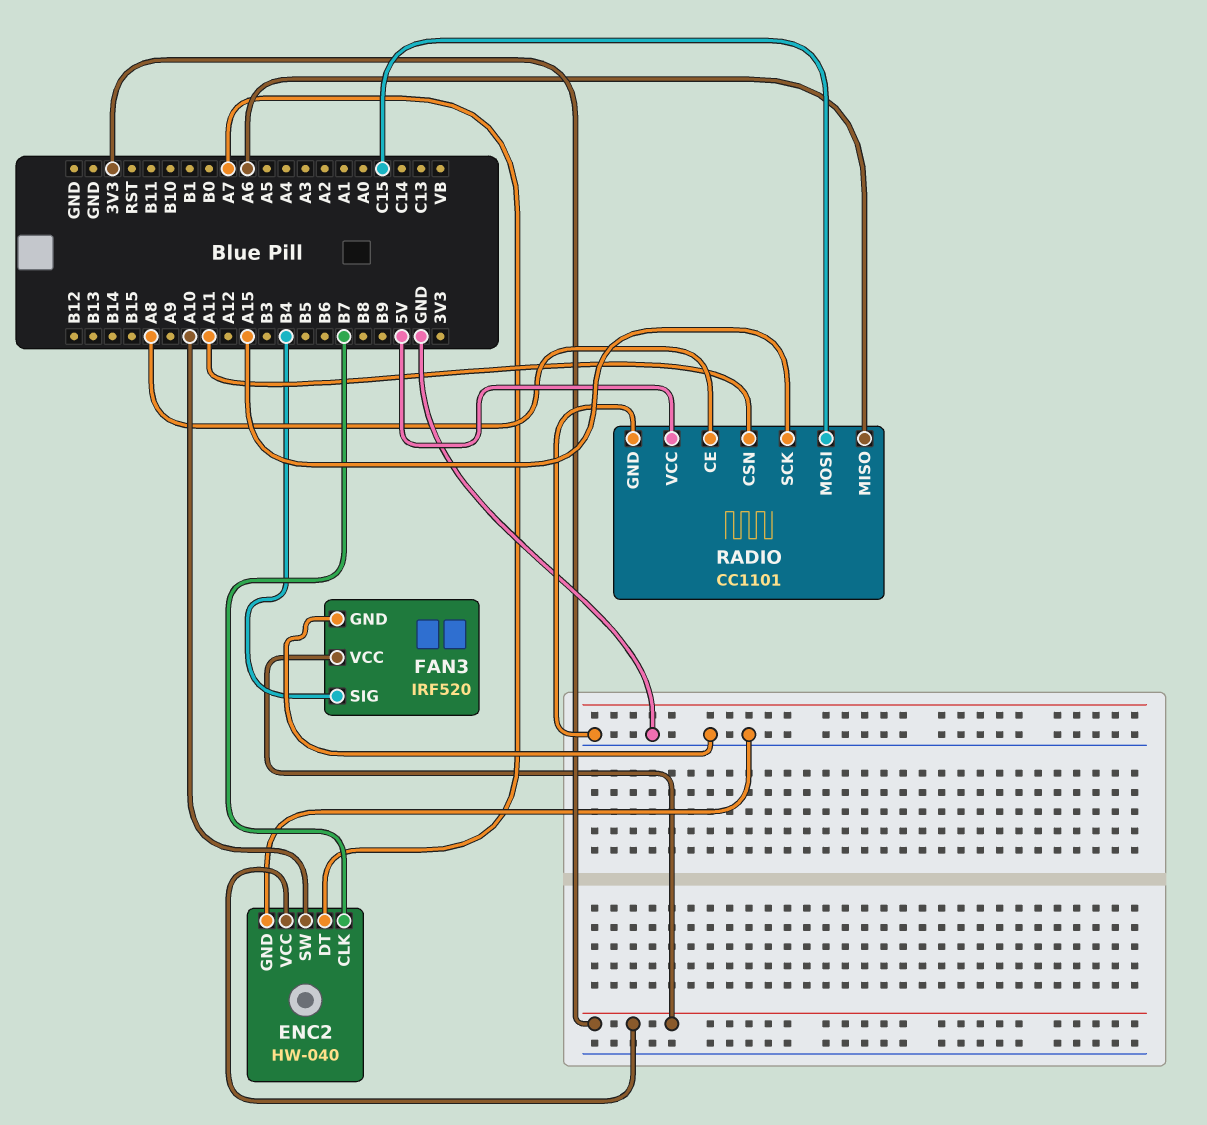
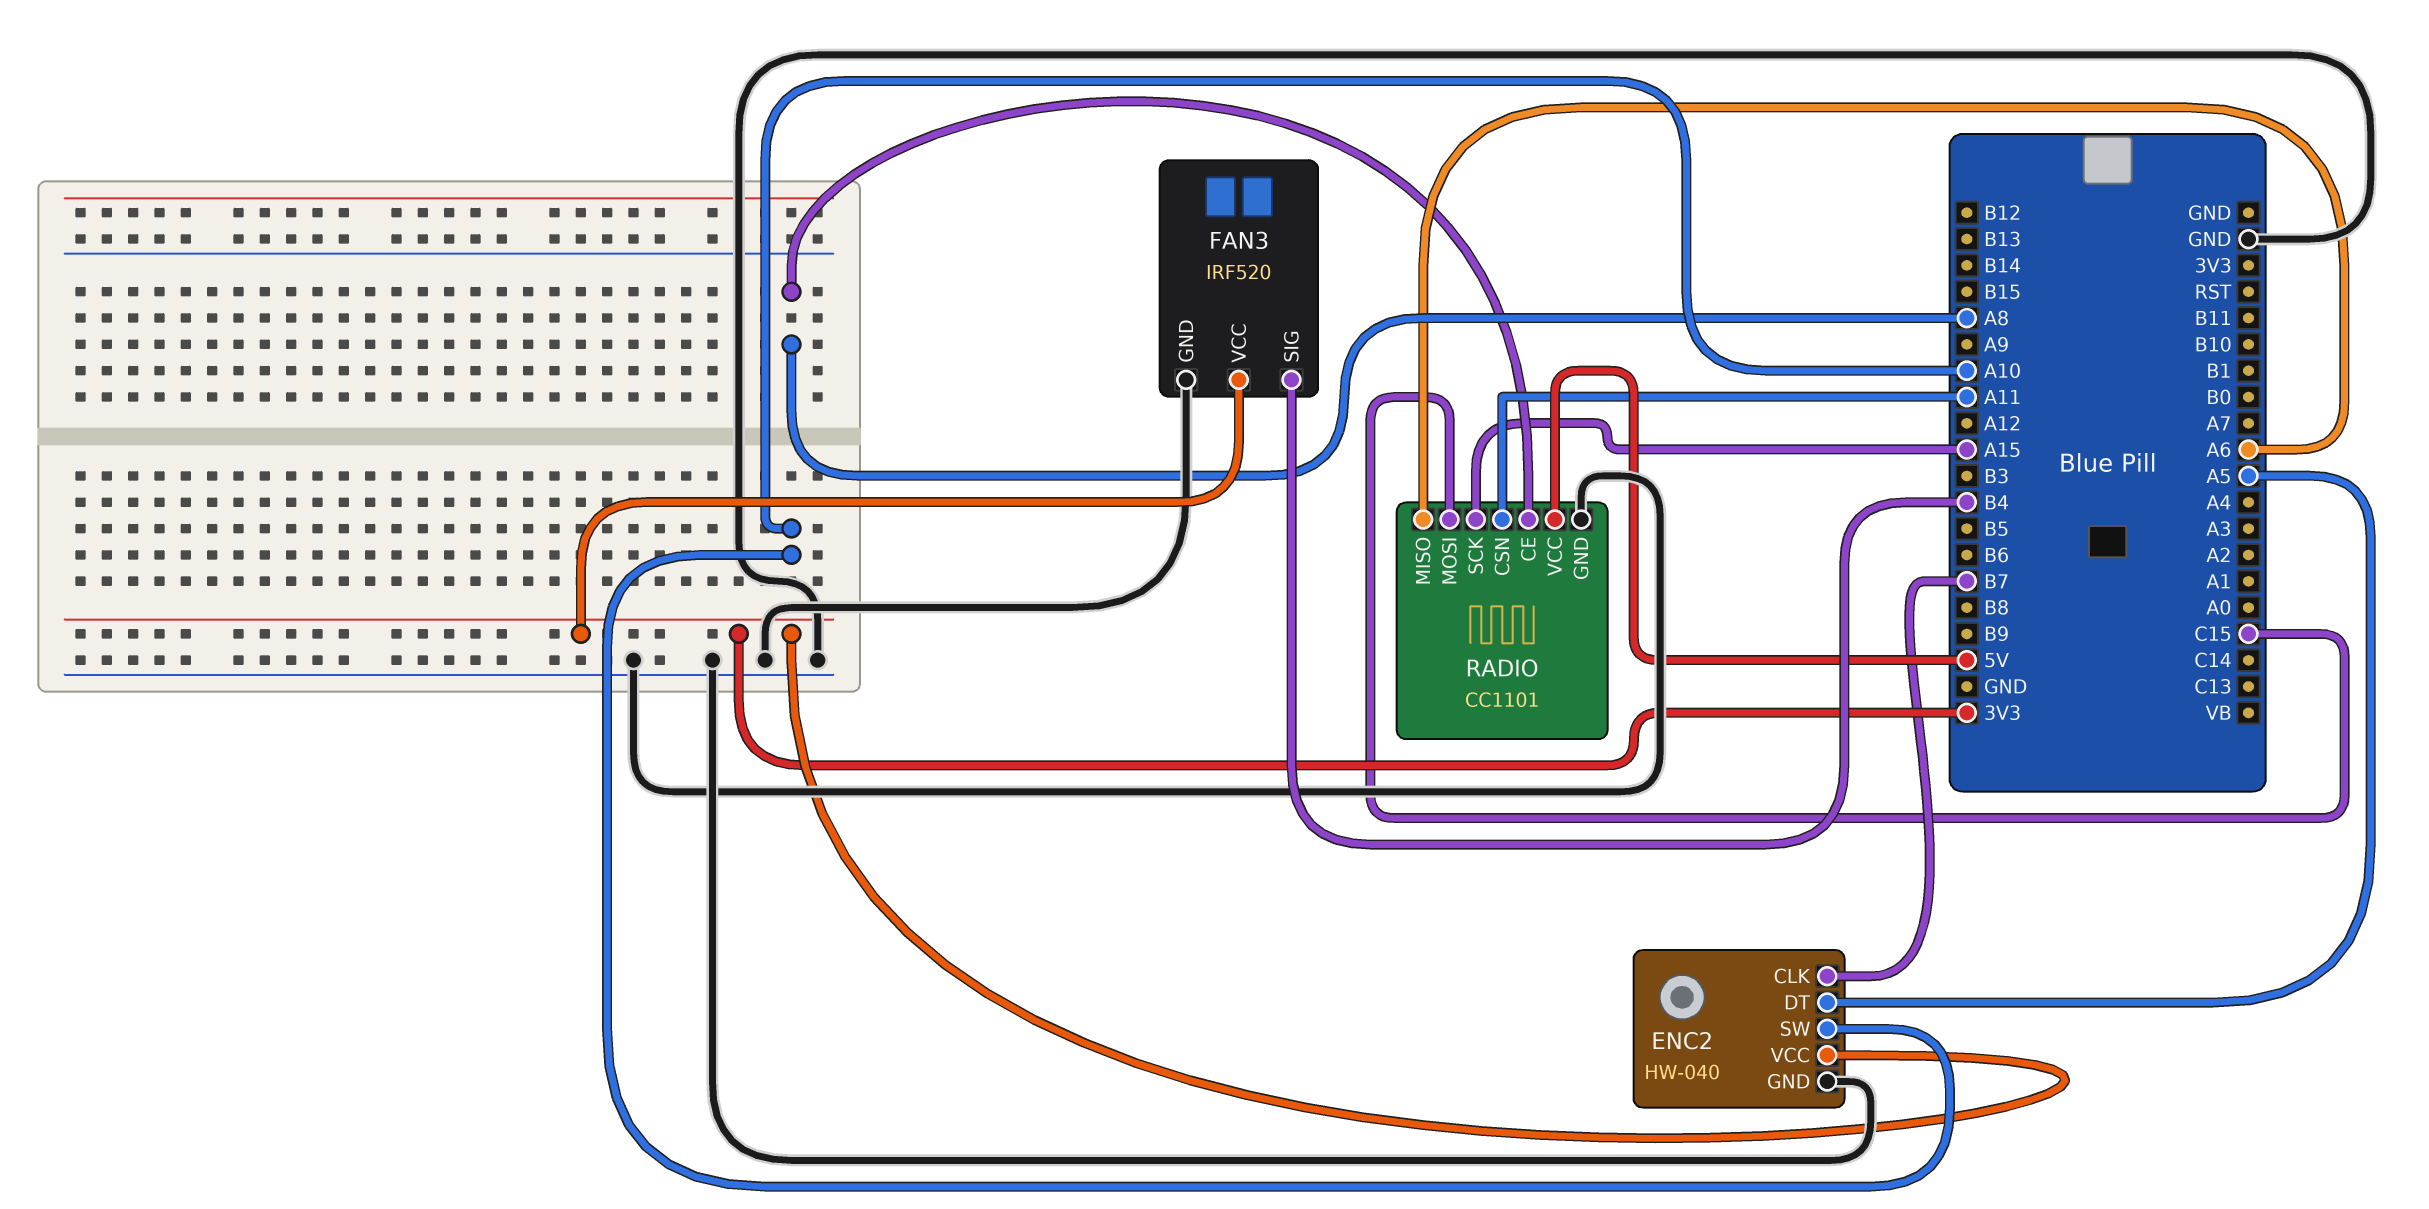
ENC2 pin DT: A7 -> A5

